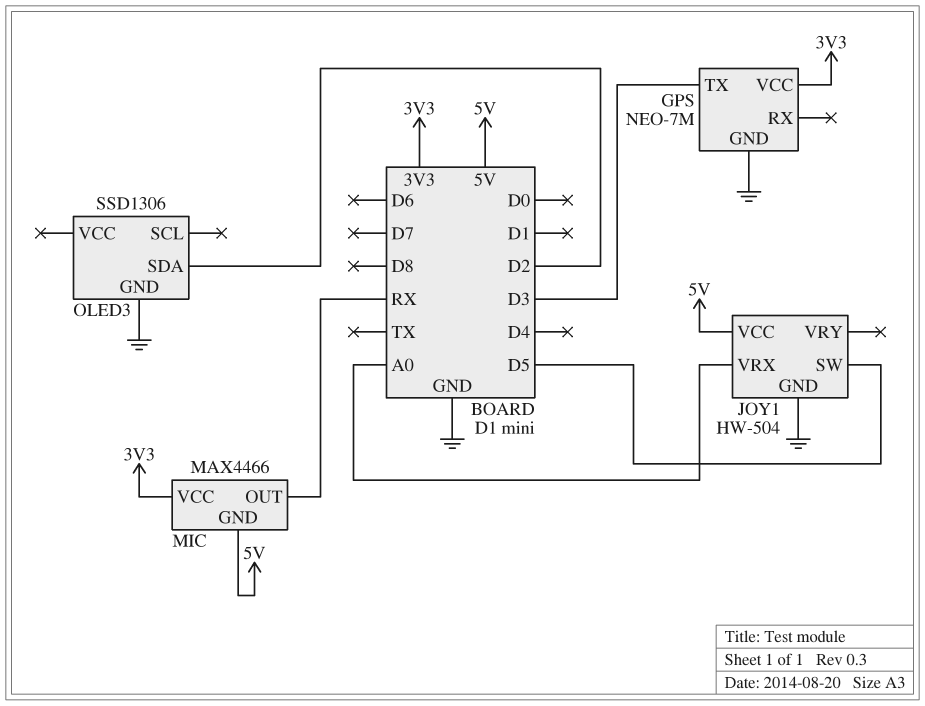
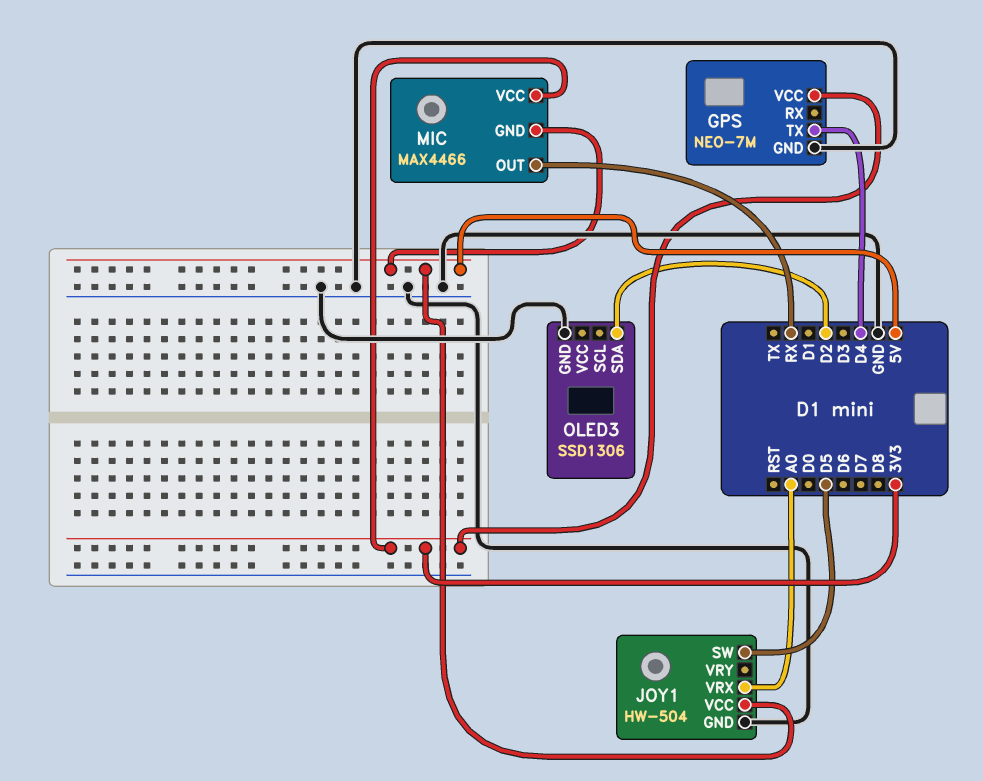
GPS pin TX: D3 -> D4

